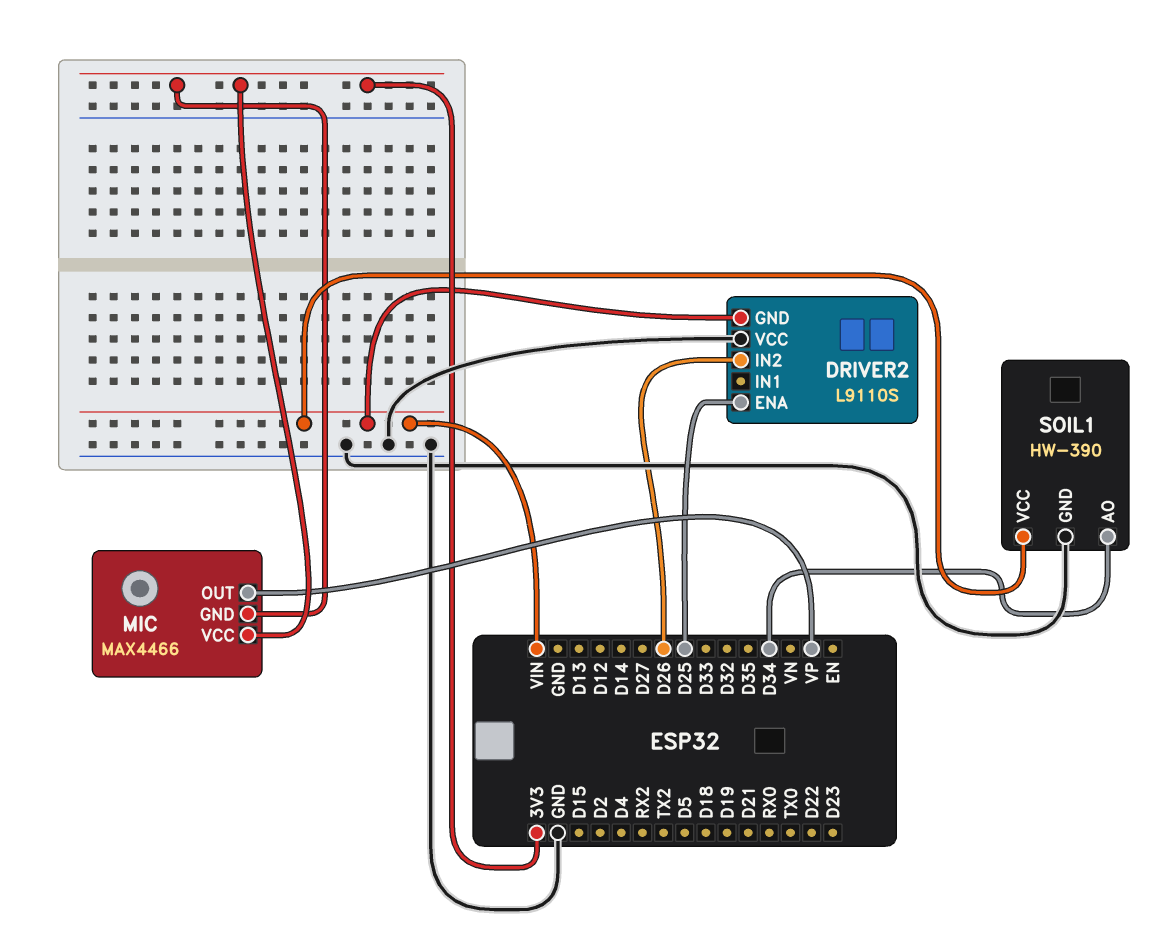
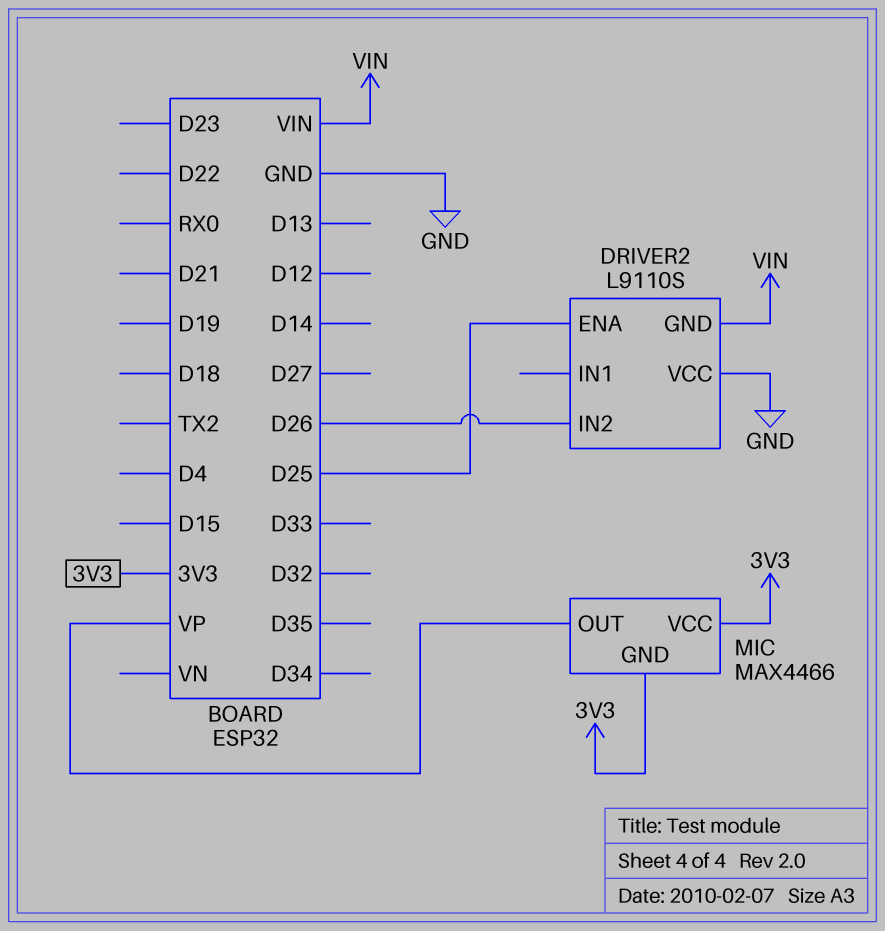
SOIL1: HW-390 -> none
SOIL1 pin AO: D34 -> none
SOIL1 pin GND: GND -> none
SOIL1 pin VCC: VIN -> none

